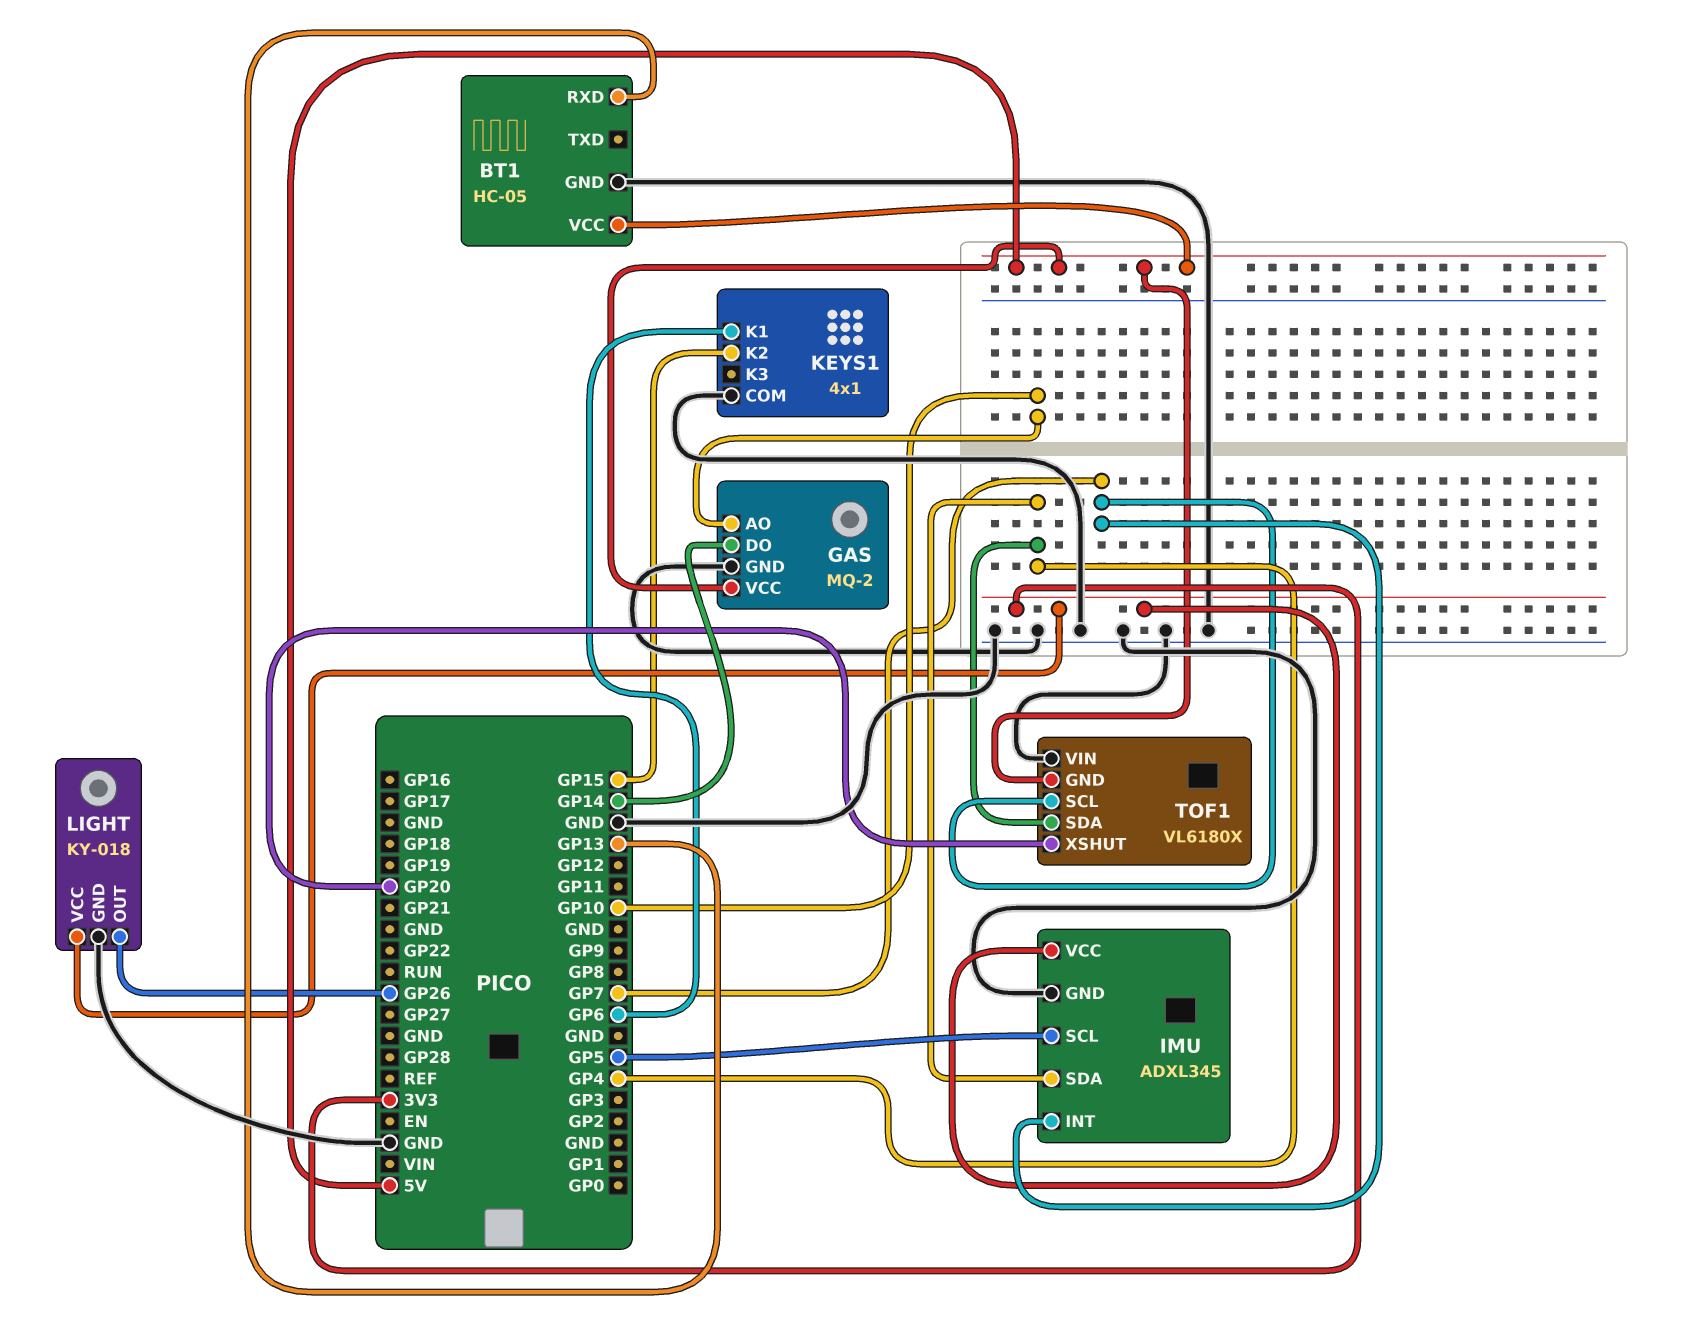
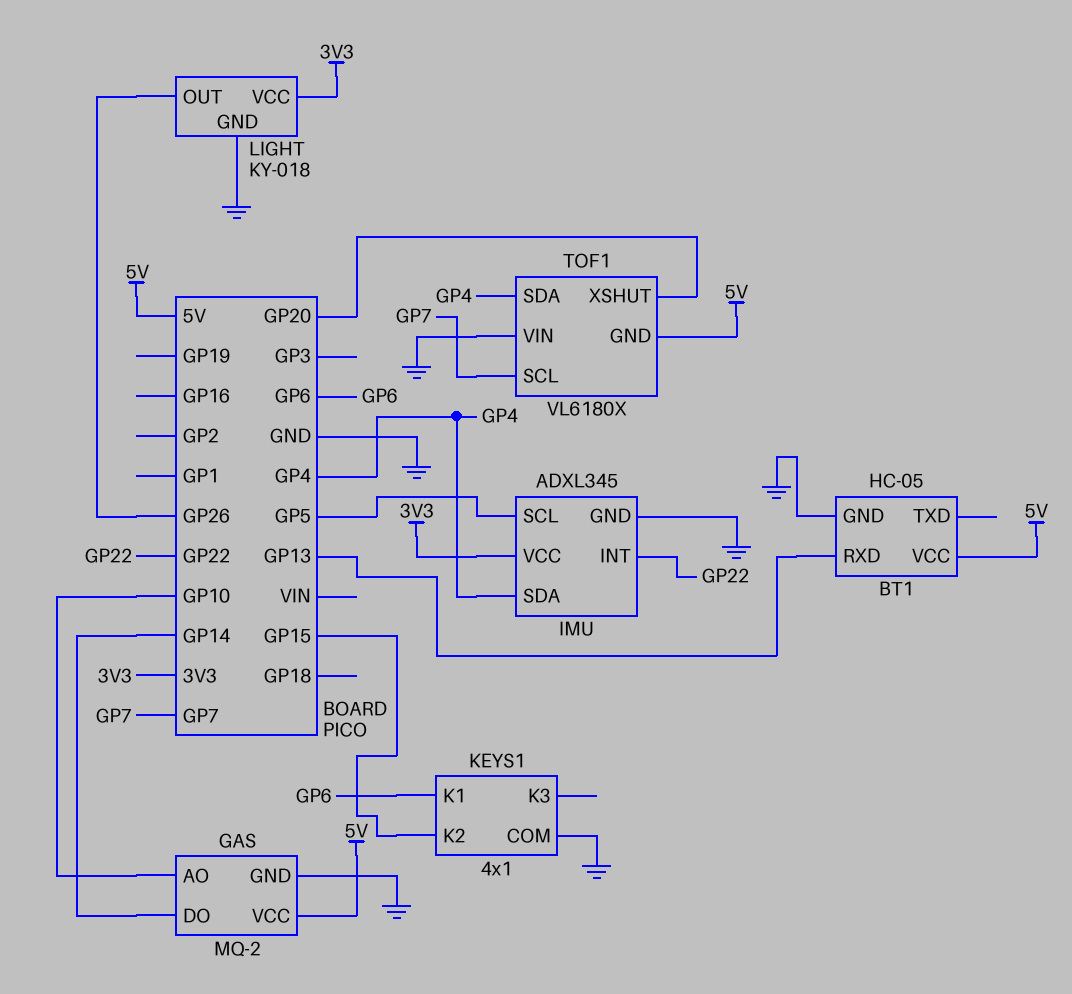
IMU pin INT: GP7 -> GP22

